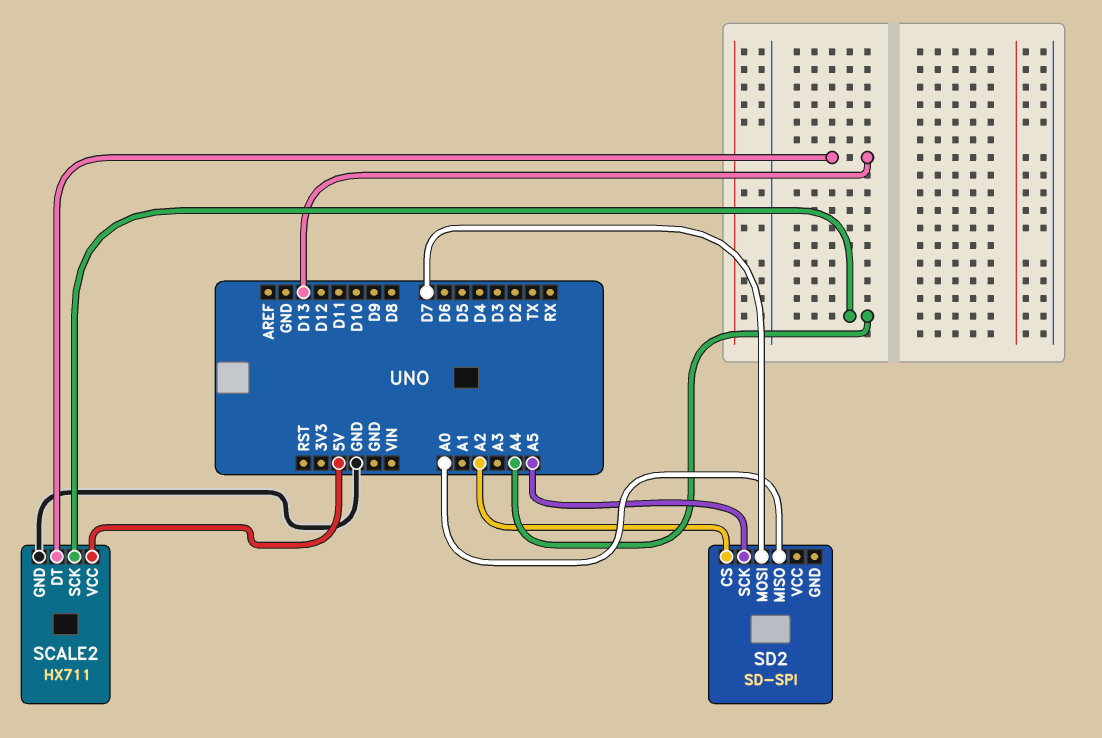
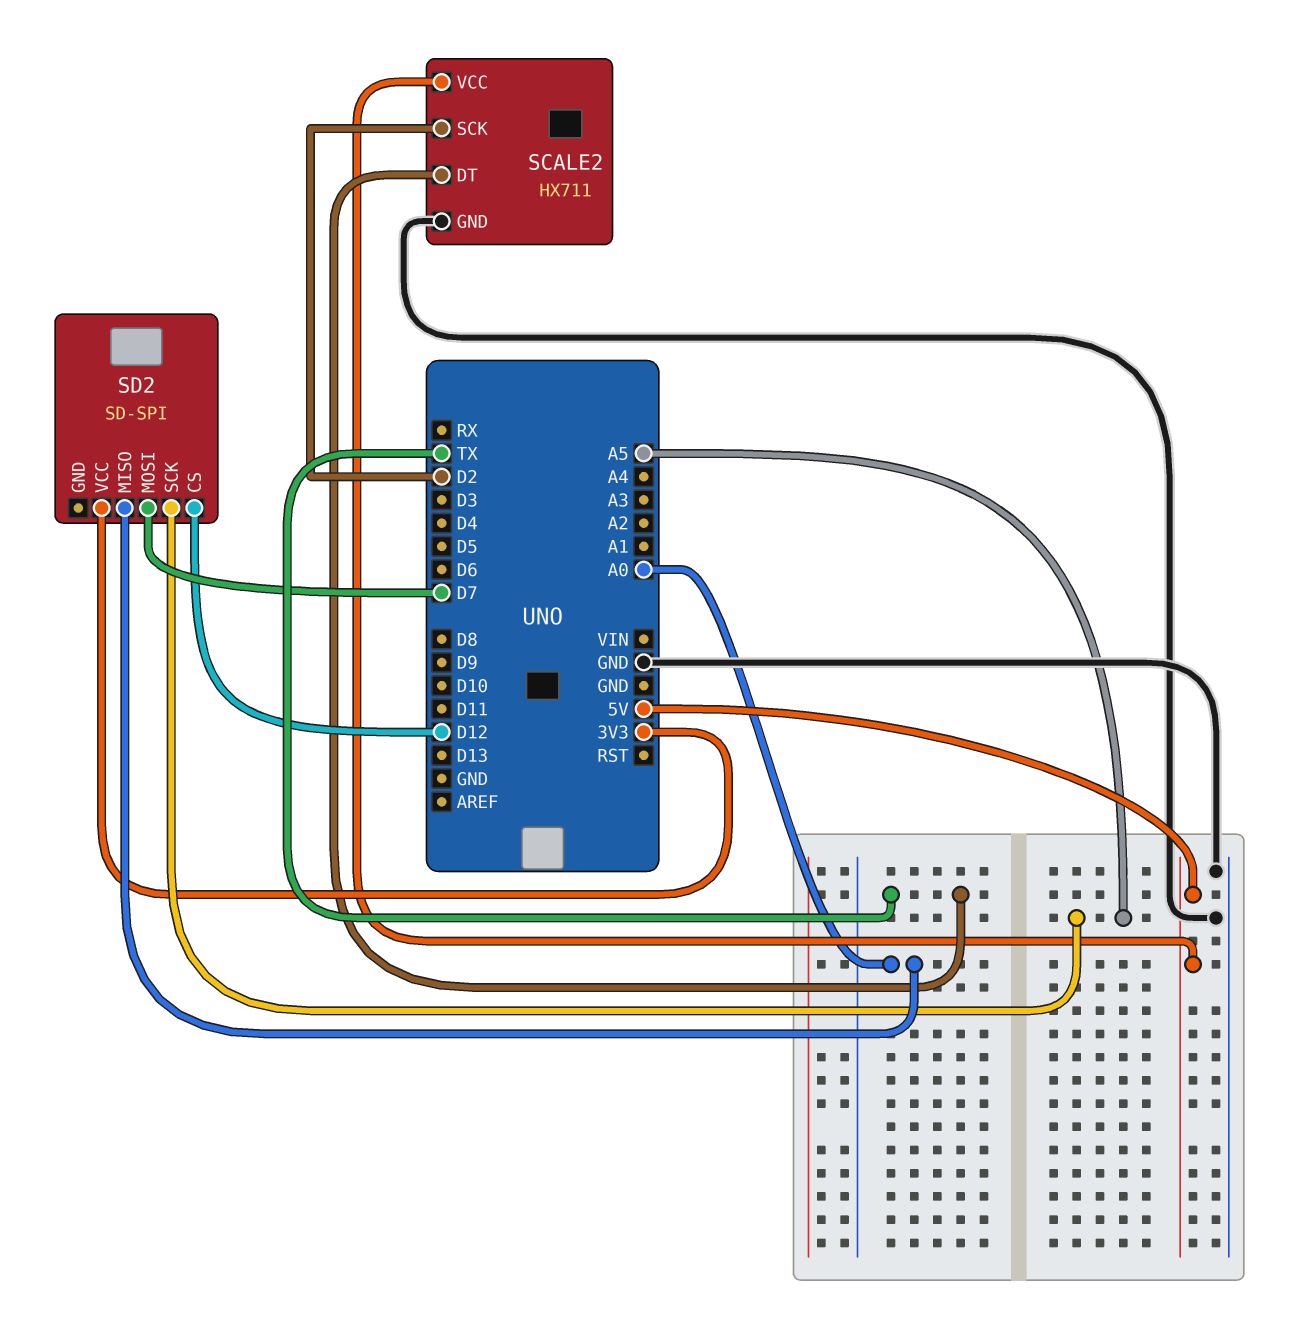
SCALE2 pin DT: D13 -> TX
SCALE2 pin SCK: A4 -> D2
SD2 pin CS: A2 -> D12
SD2 pin VCC: none -> 3V3

